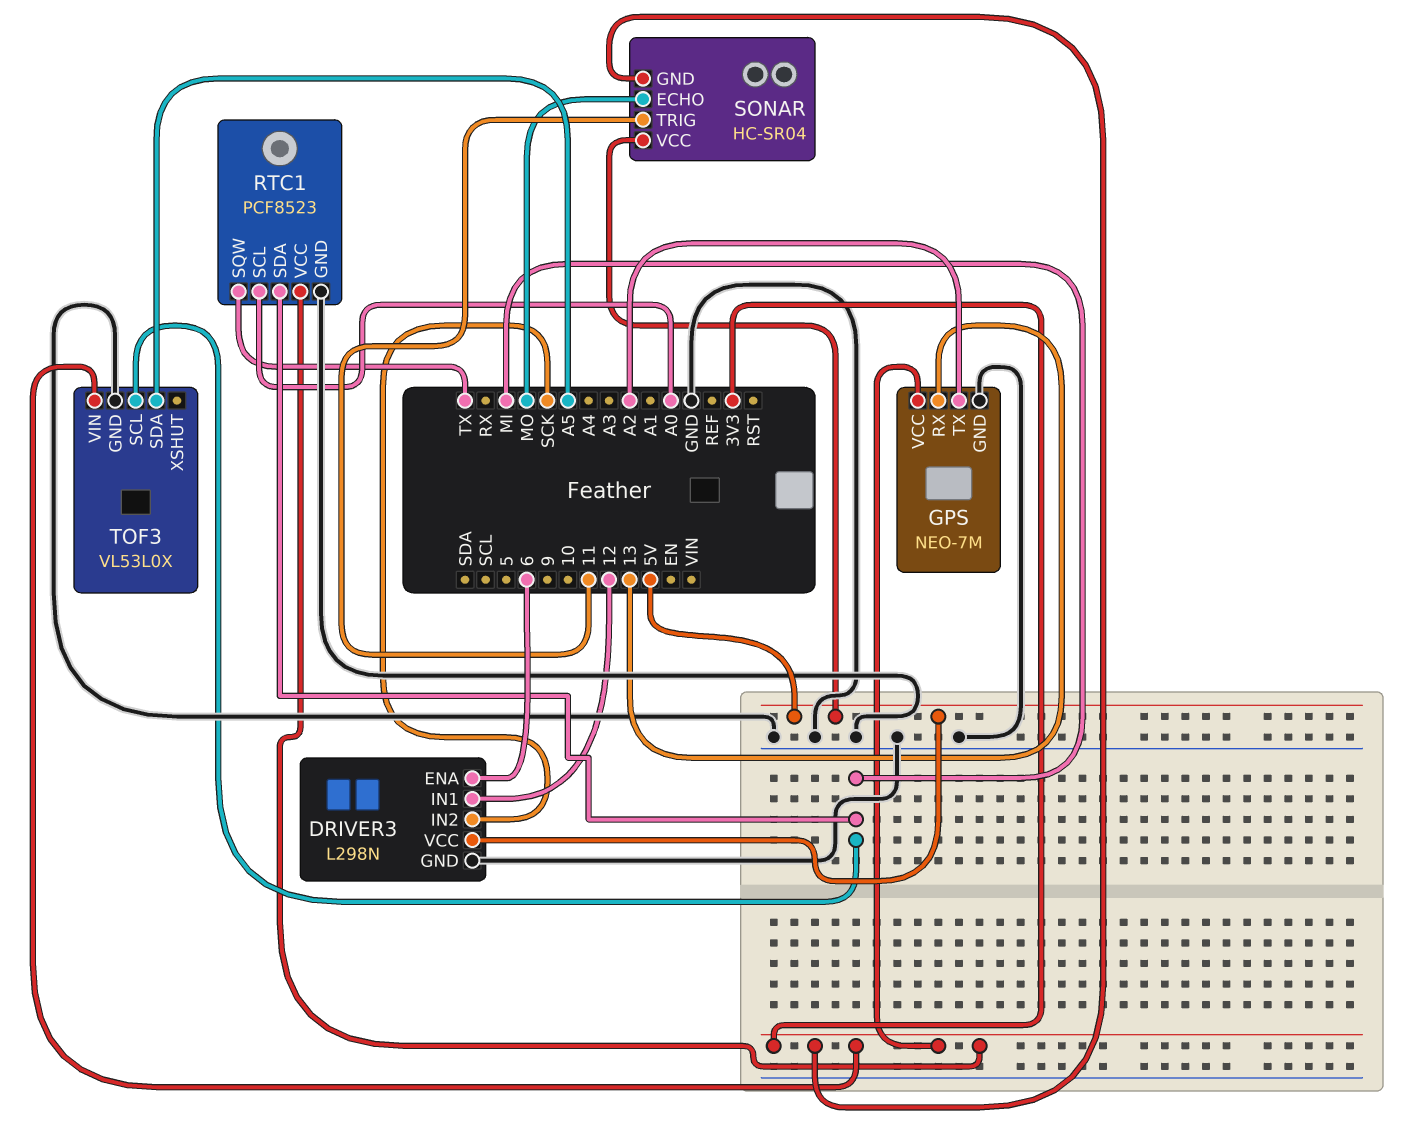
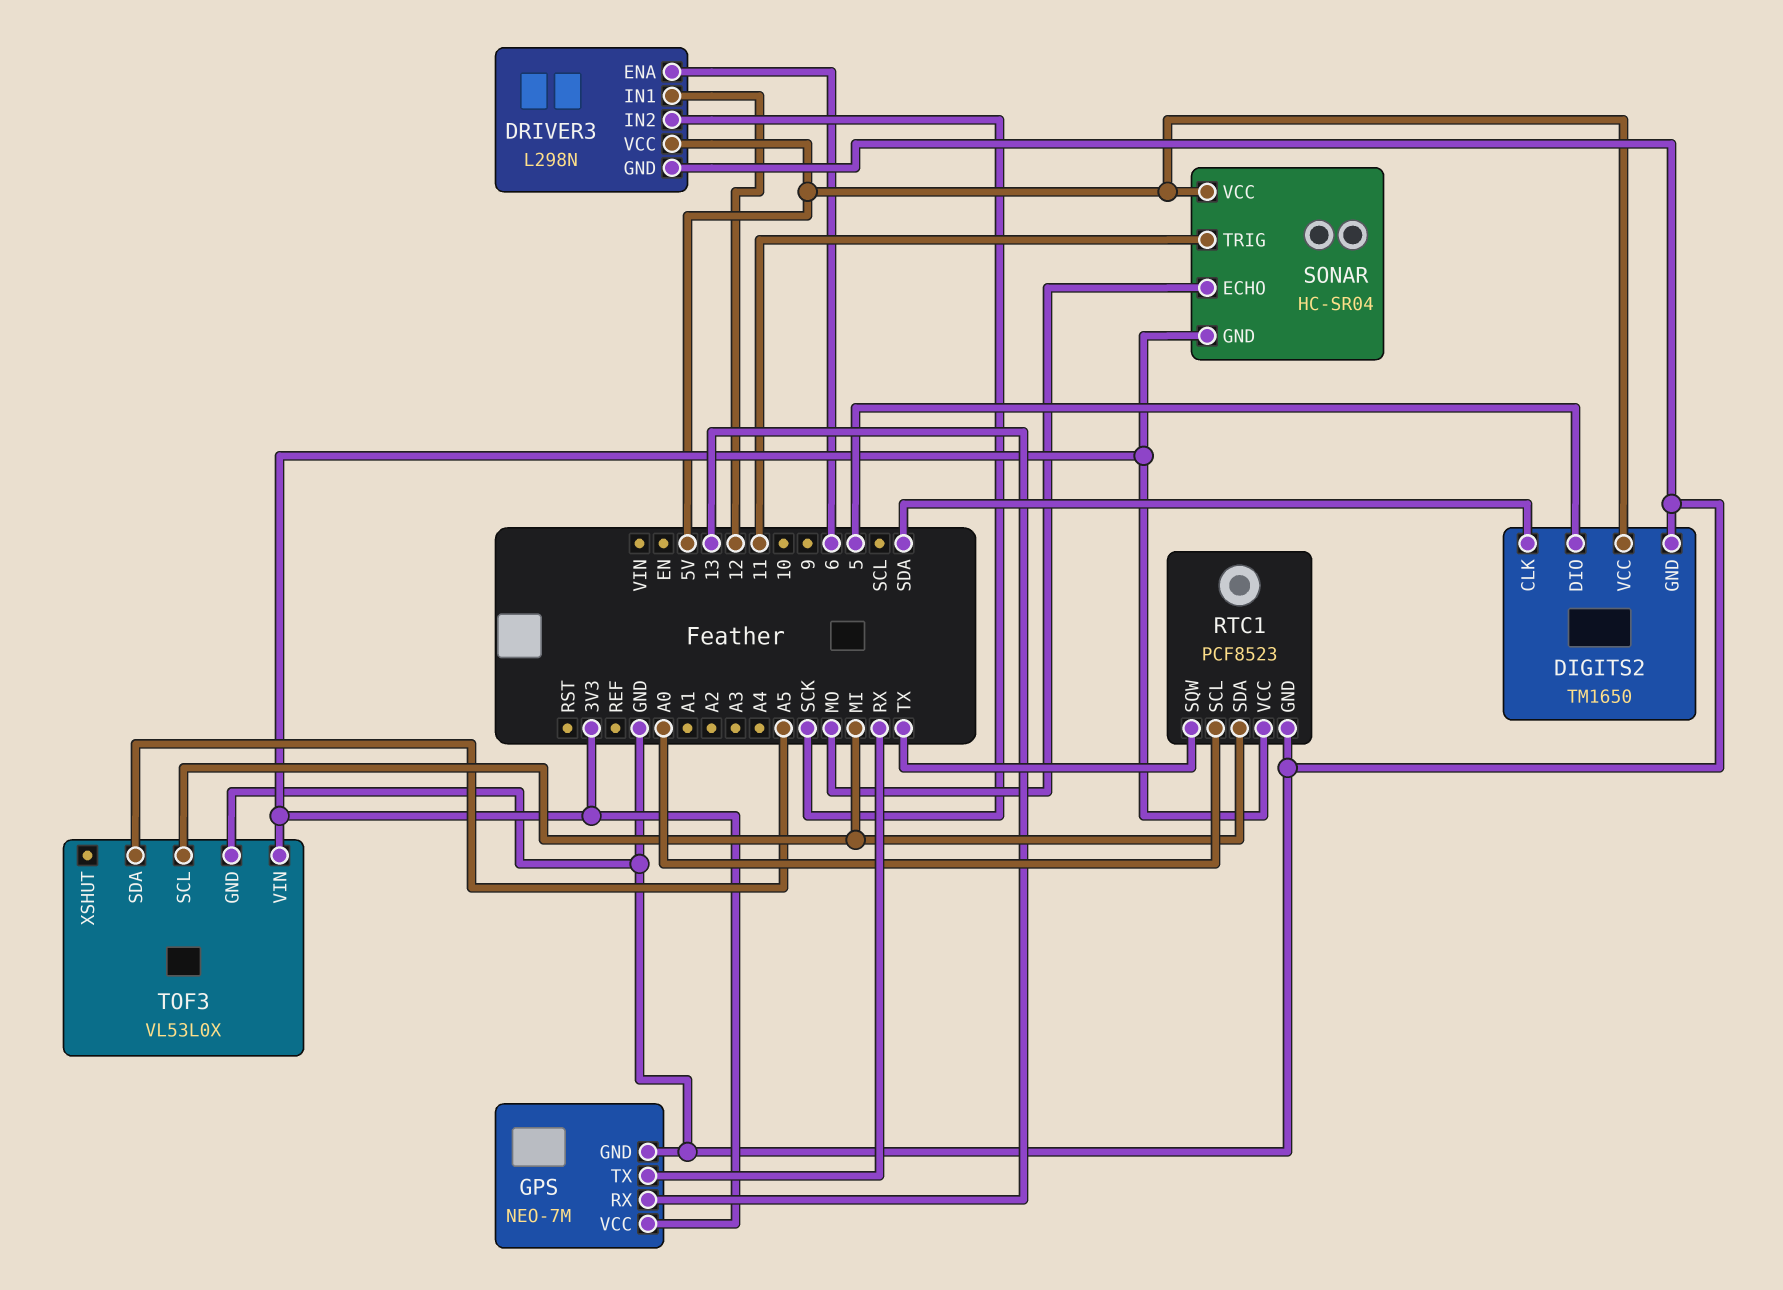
DIGITS2: none -> TM1650
DIGITS2 pin CLK: none -> SDA
DIGITS2 pin DIO: none -> 5
DIGITS2 pin GND: none -> GND
DIGITS2 pin VCC: none -> 5V
GPS pin TX: A2 -> RX

